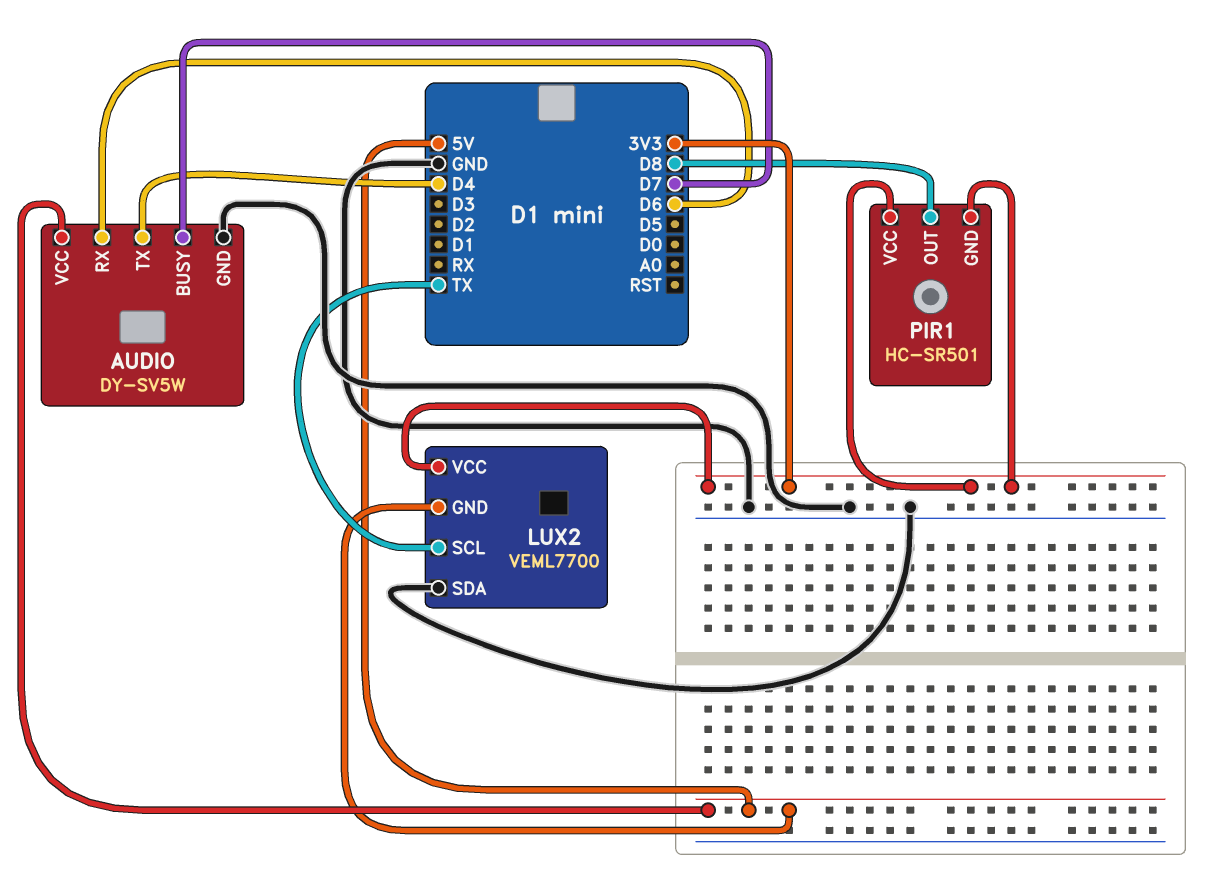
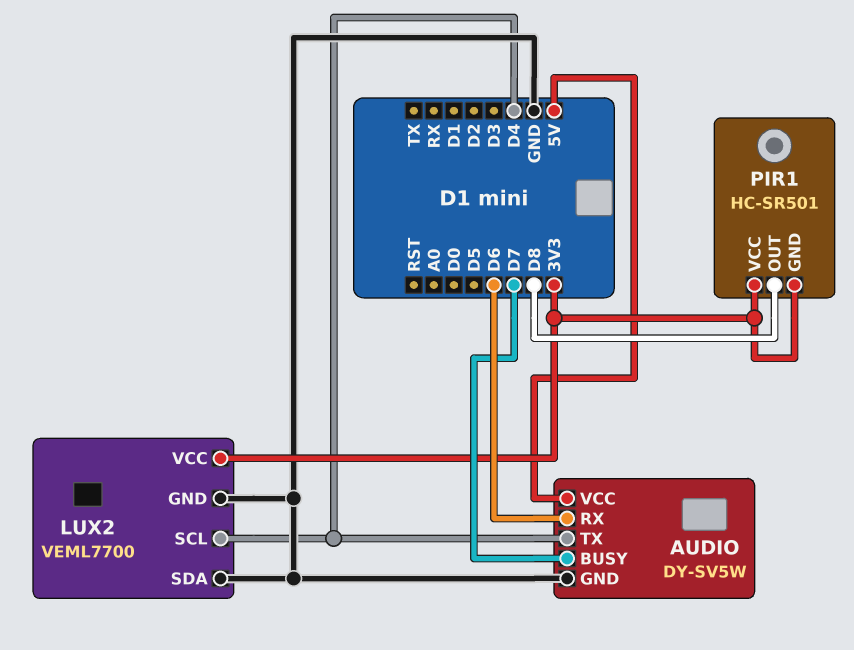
LUX2 pin GND: 5V -> GND
LUX2 pin SCL: TX -> D4

